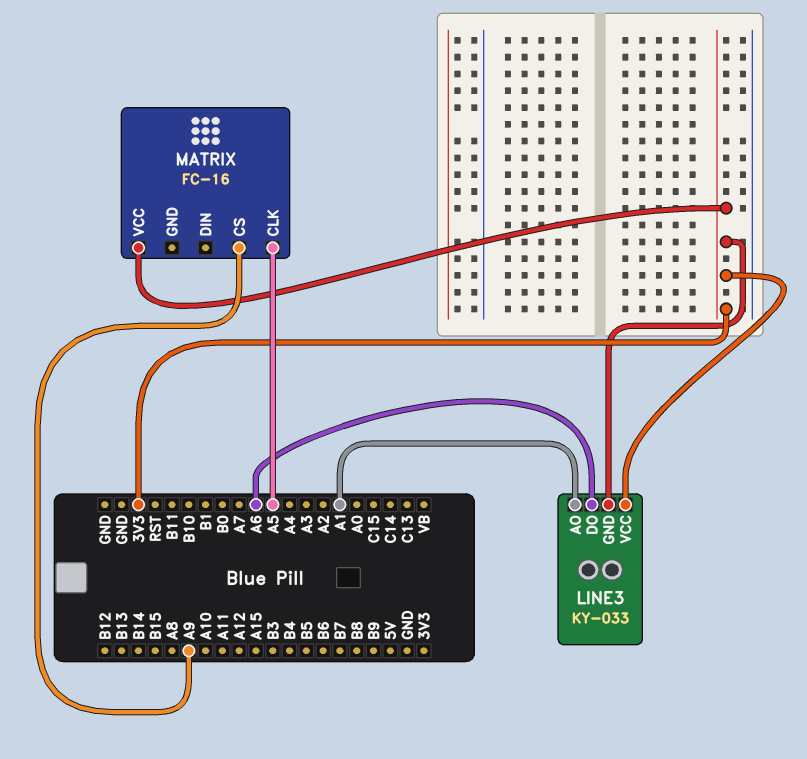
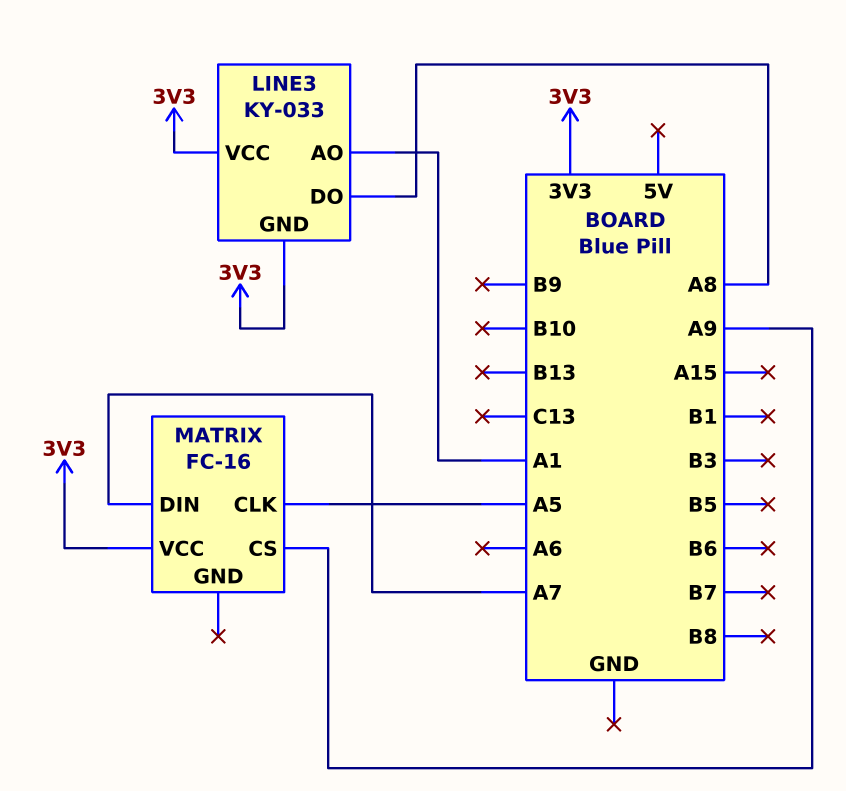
LINE3 pin DO: A6 -> A8
MATRIX pin DIN: none -> A7

